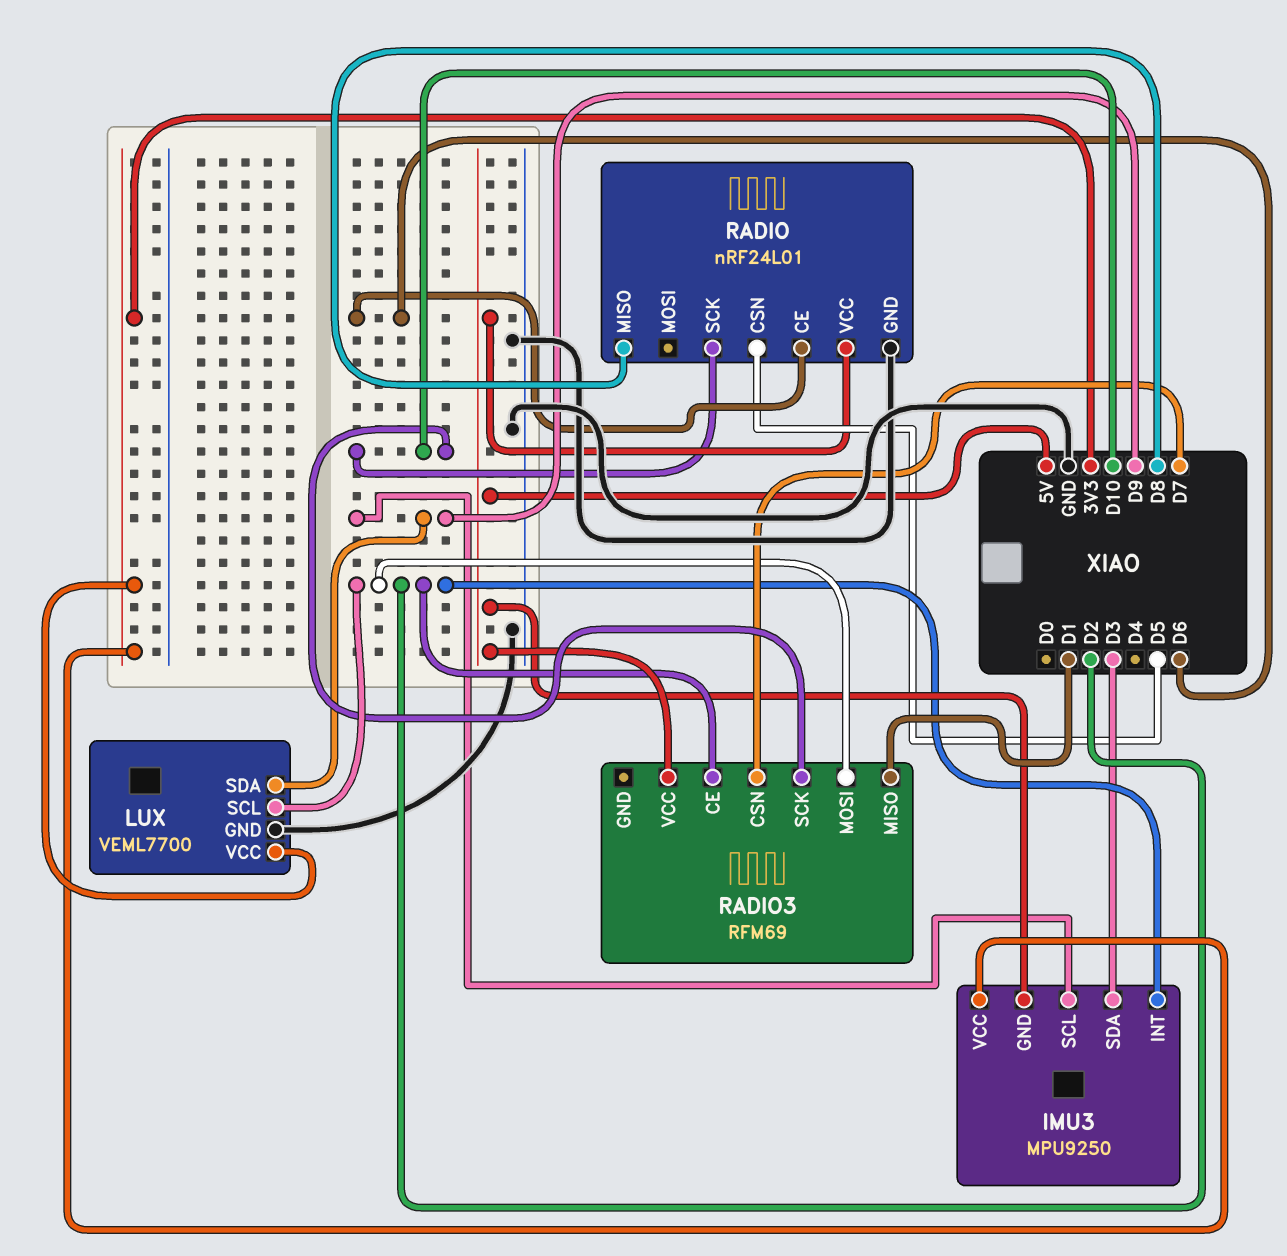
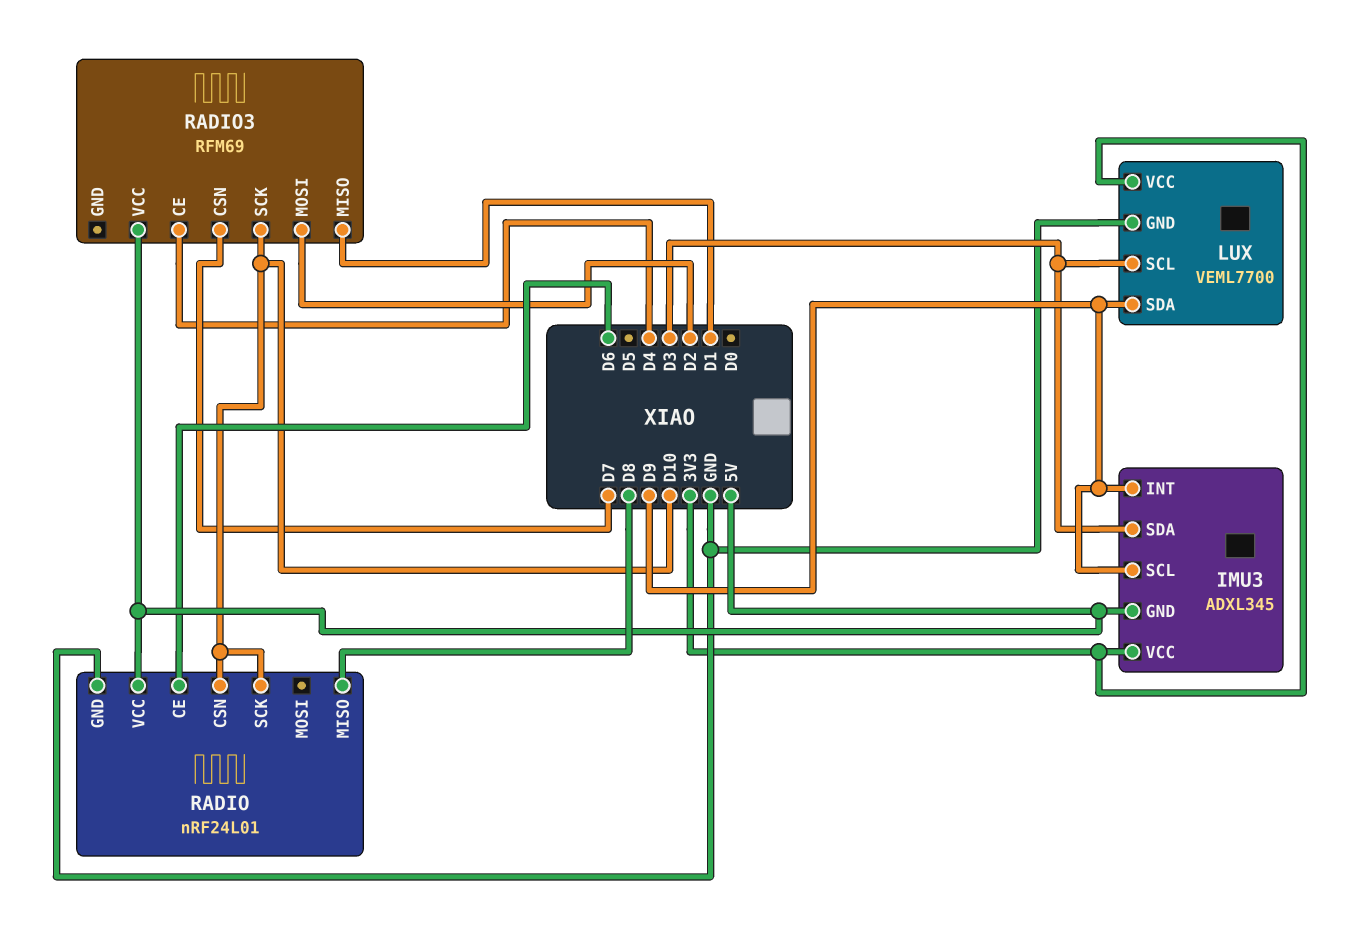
IMU3: MPU9250 -> ADXL345
IMU3 pin INT: D2 -> D9
LUX pin SCL: D2 -> D3
RADIO pin CSN: D5 -> D10
RADIO3 pin CE: D2 -> D4

